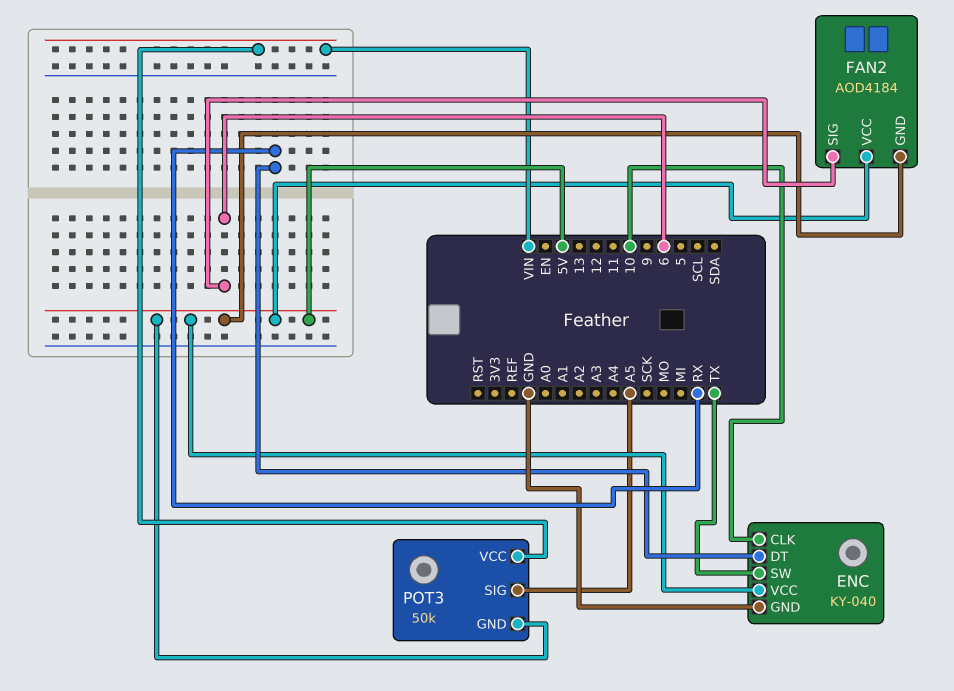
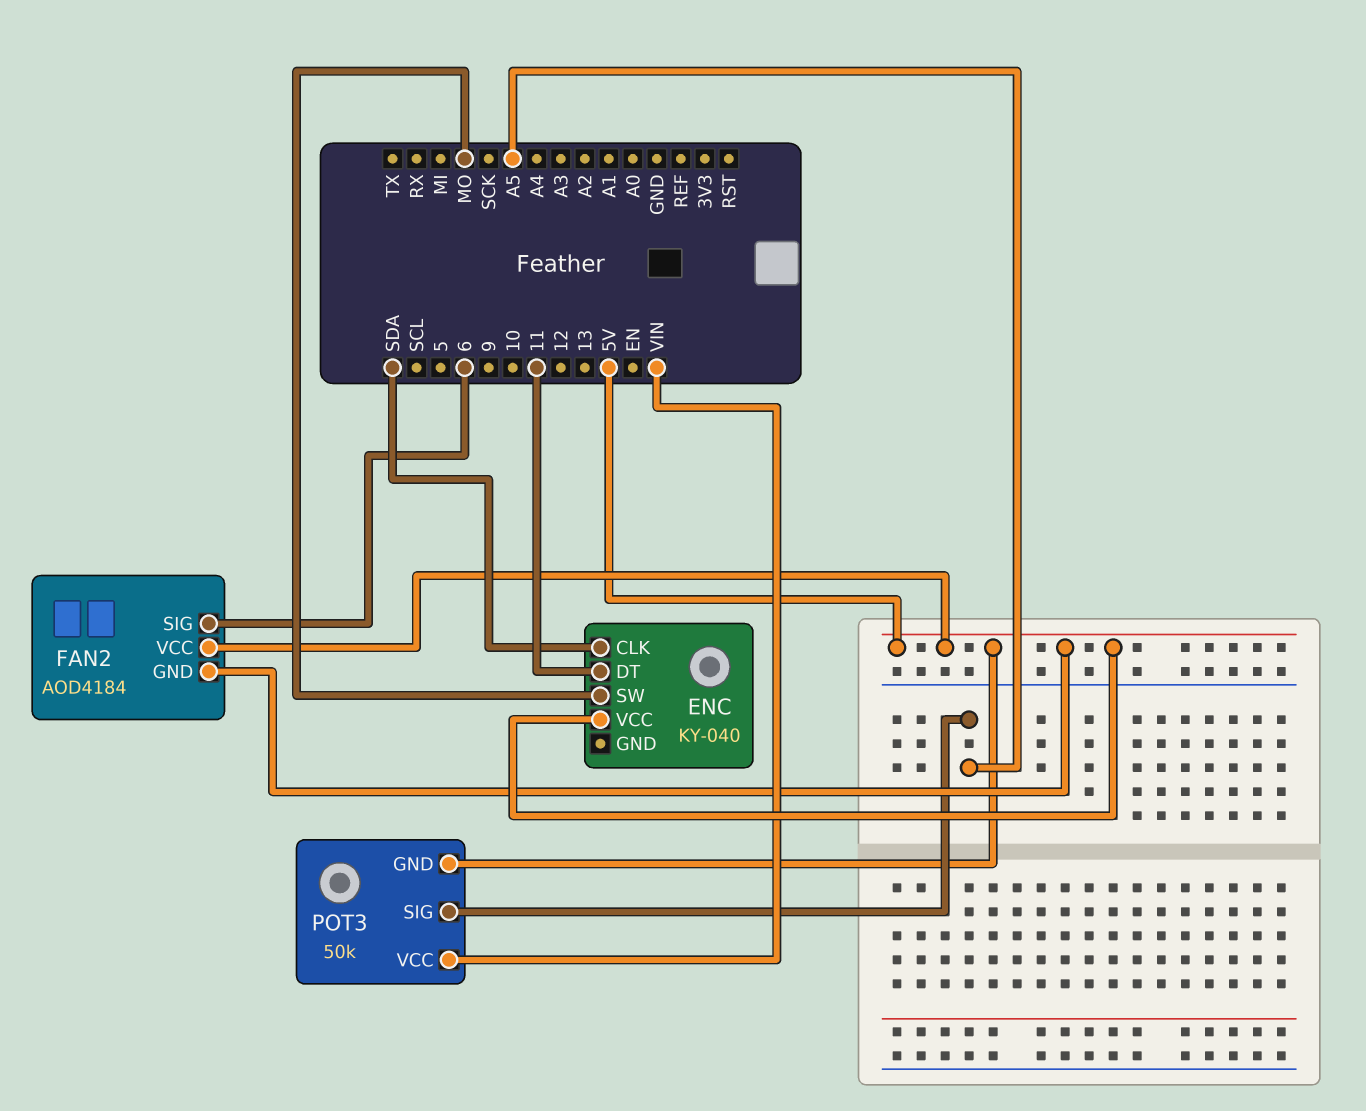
ENC pin CLK: 10 -> SDA
ENC pin DT: RX -> 11
ENC pin GND: GND -> none
ENC pin SW: TX -> MO

